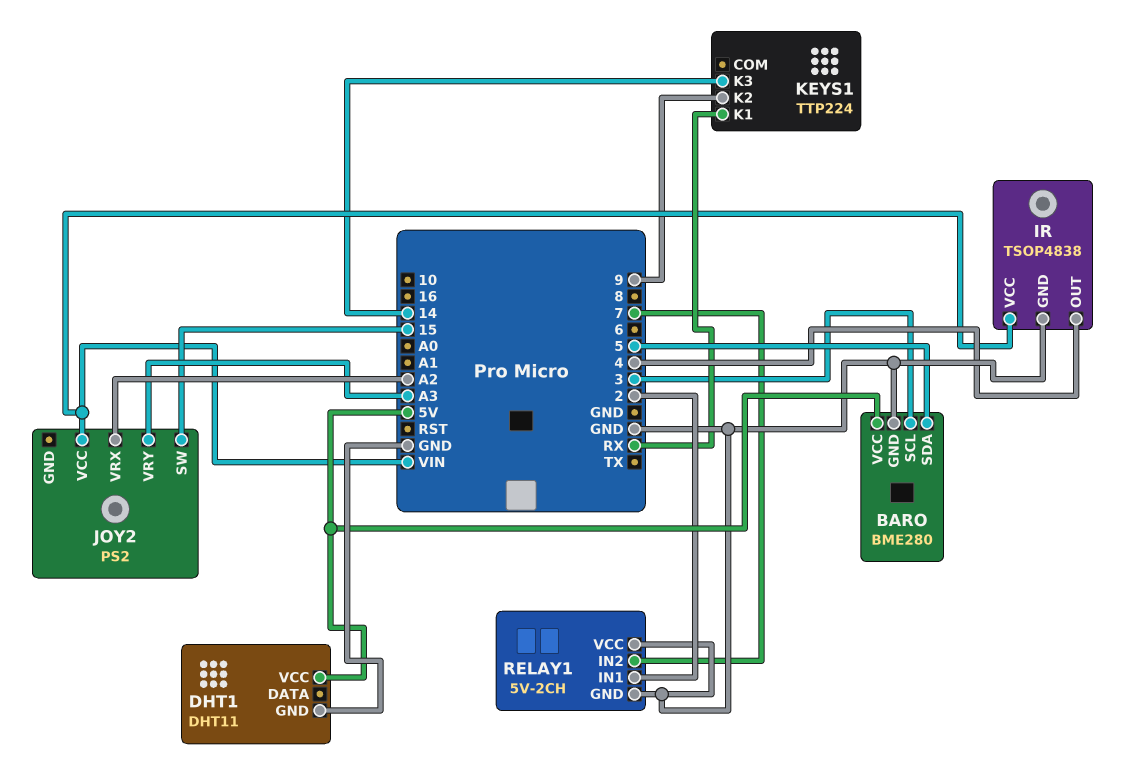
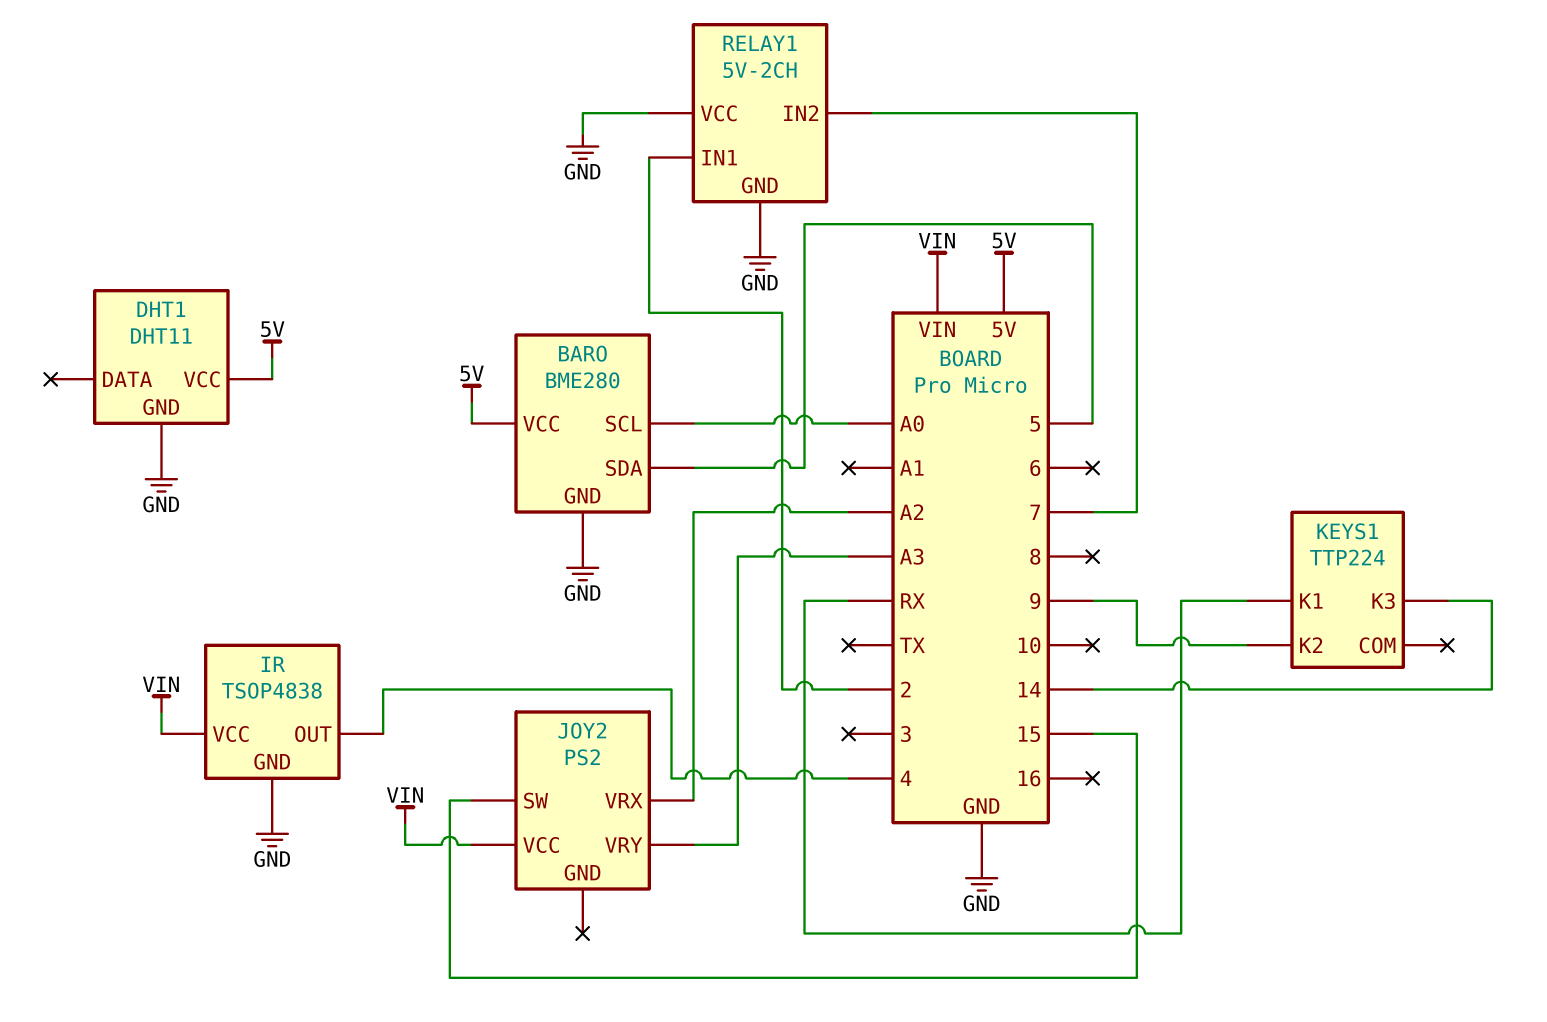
BARO pin SCL: 3 -> A0

